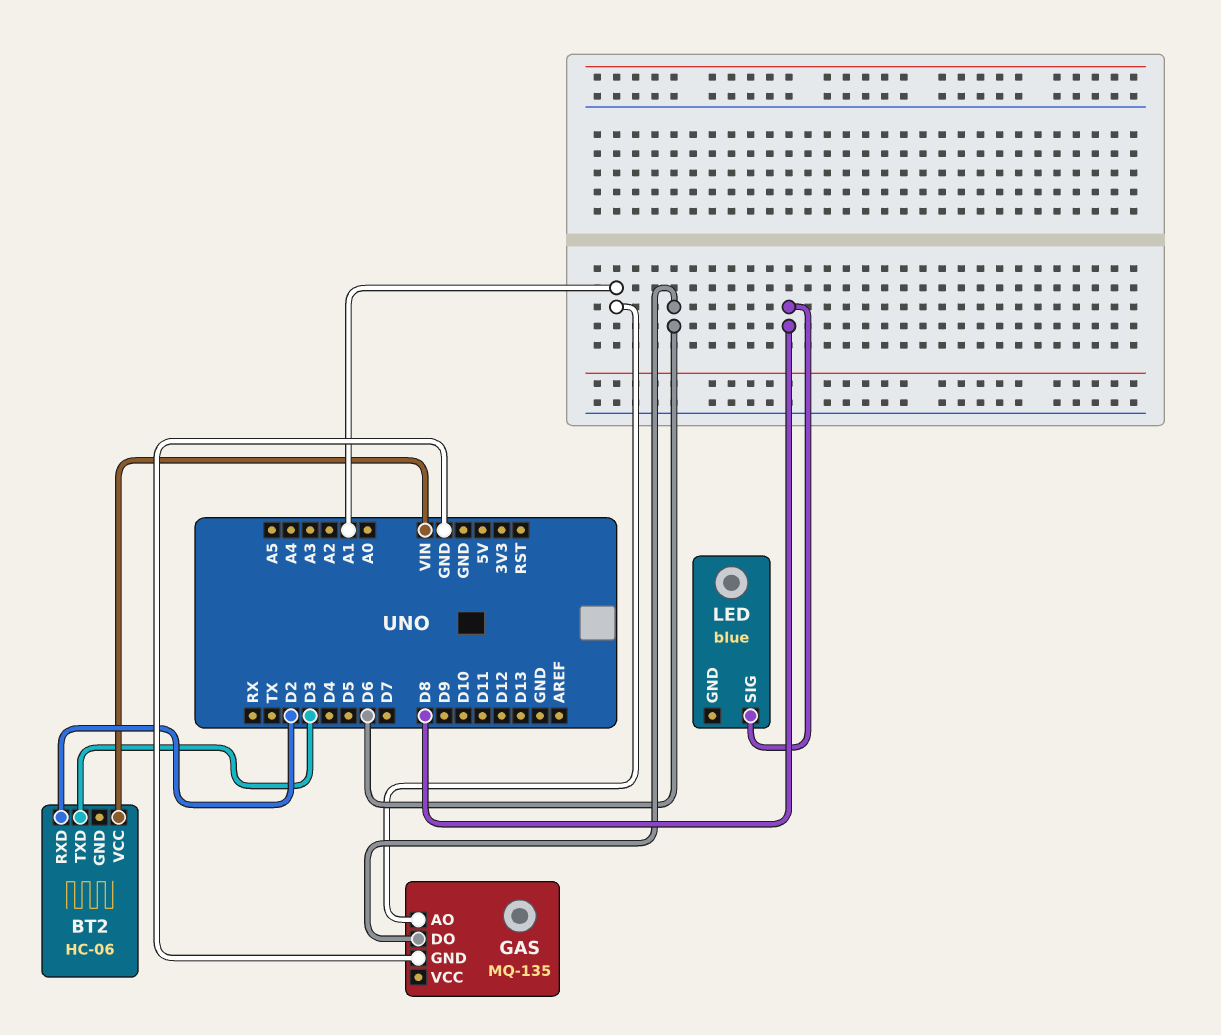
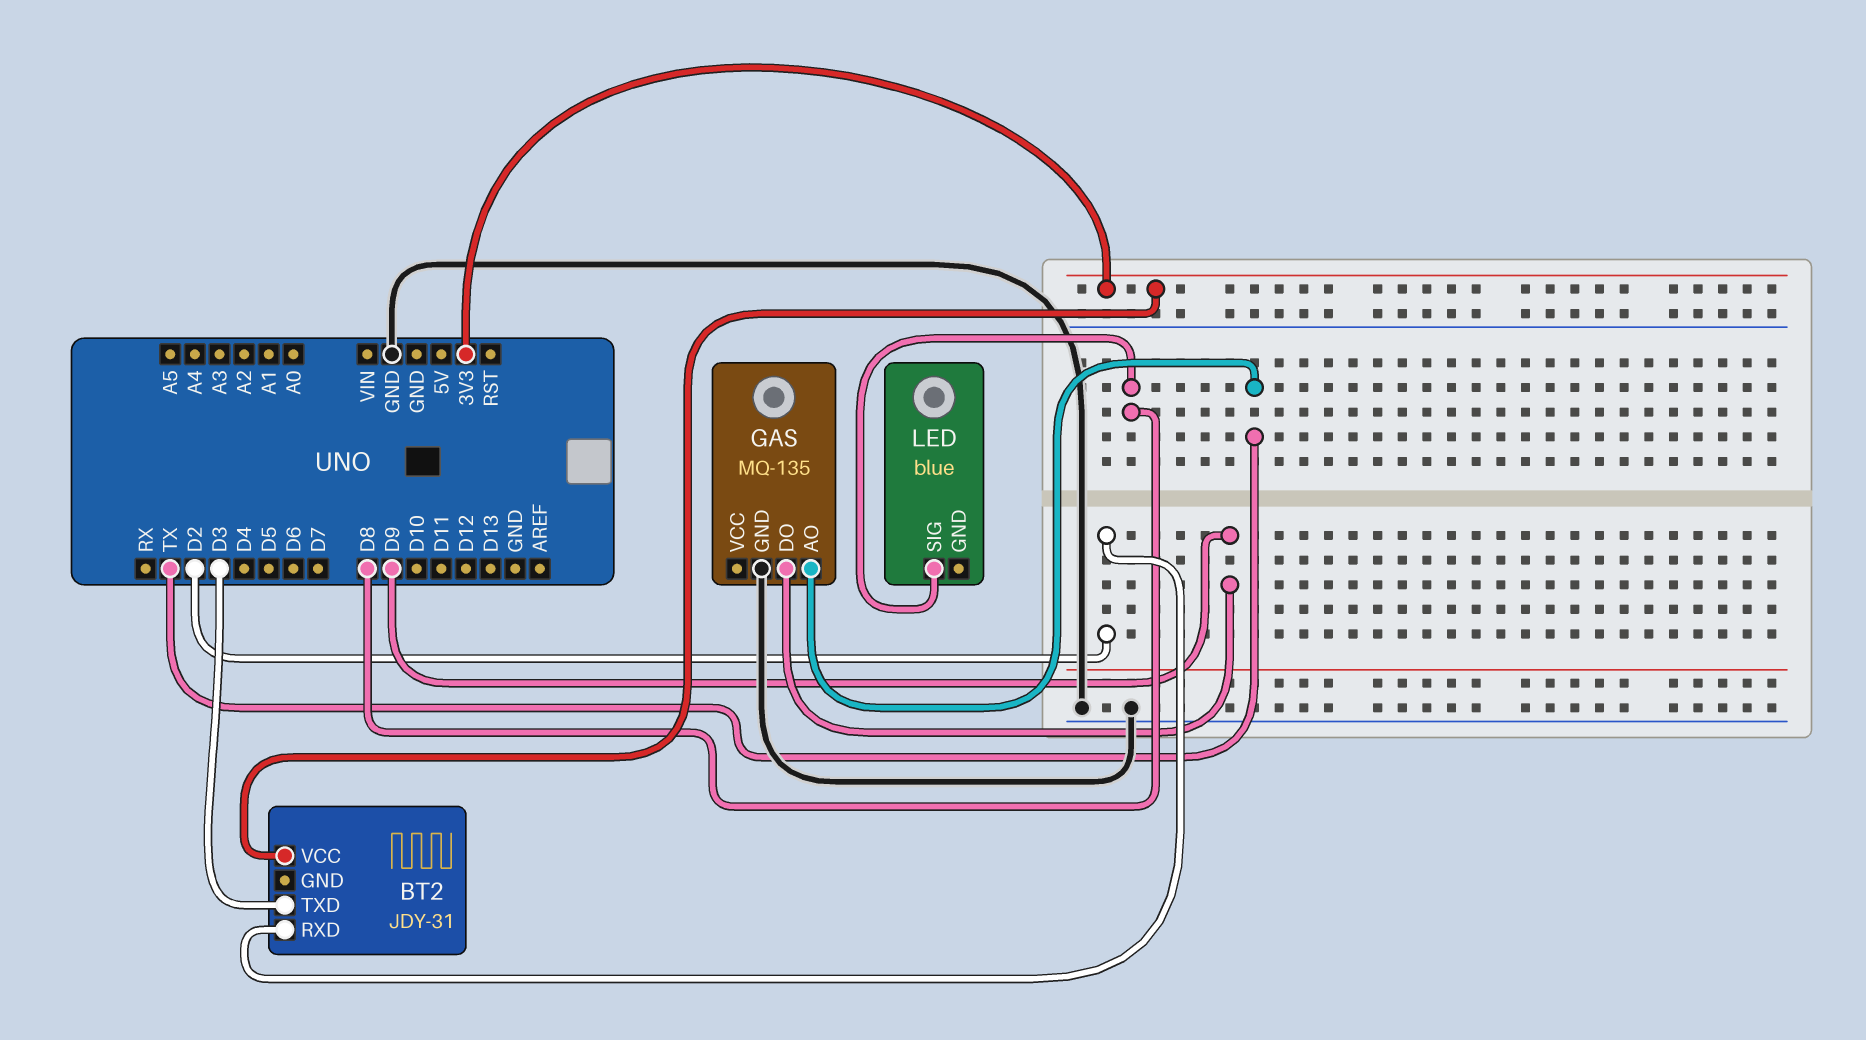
BT2: HC-06 -> JDY-31
BT2 pin VCC: VIN -> 3V3
GAS pin AO: A1 -> TX
GAS pin DO: D6 -> D9

